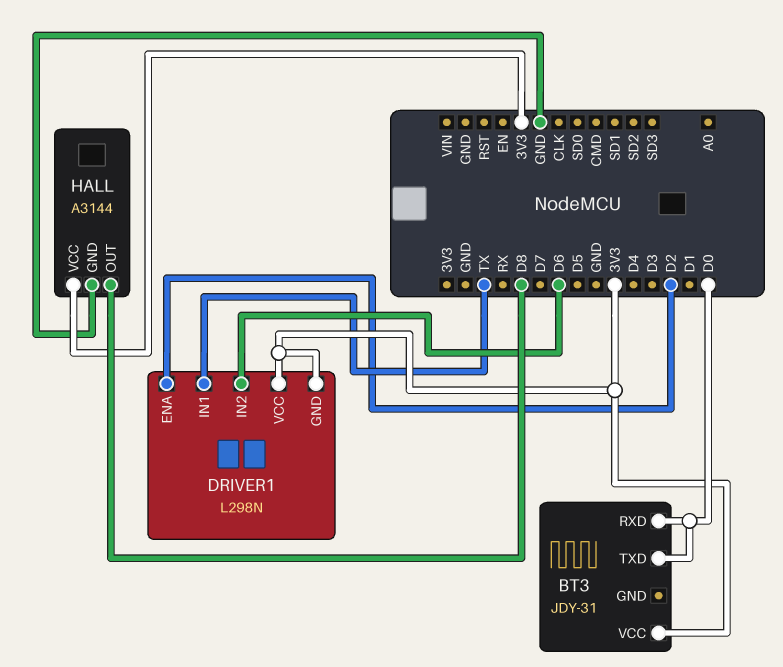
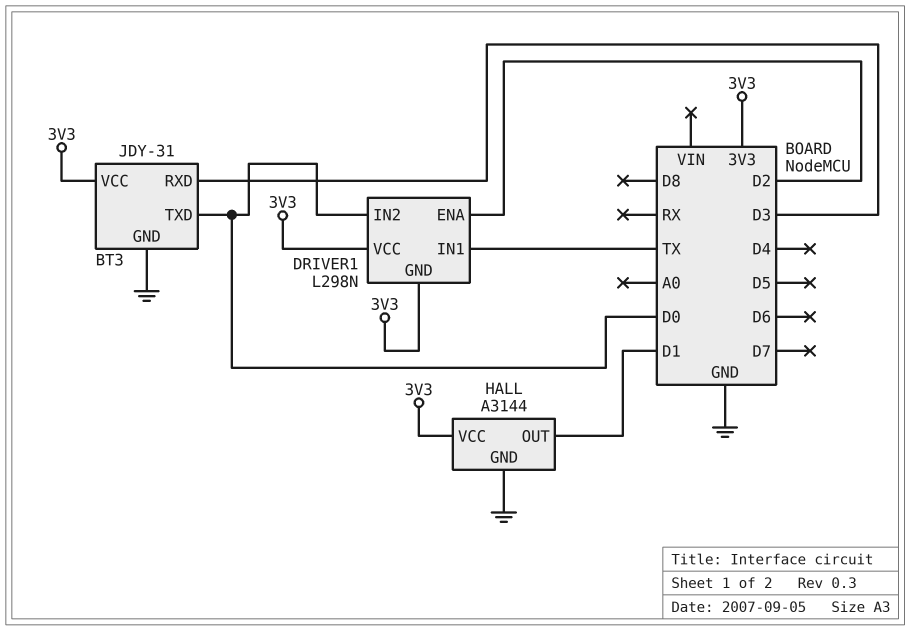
BT3 pin GND: none -> GND
BT3 pin RXD: D0 -> D3
DRIVER1 pin IN2: D6 -> D0
HALL pin OUT: D8 -> D1

